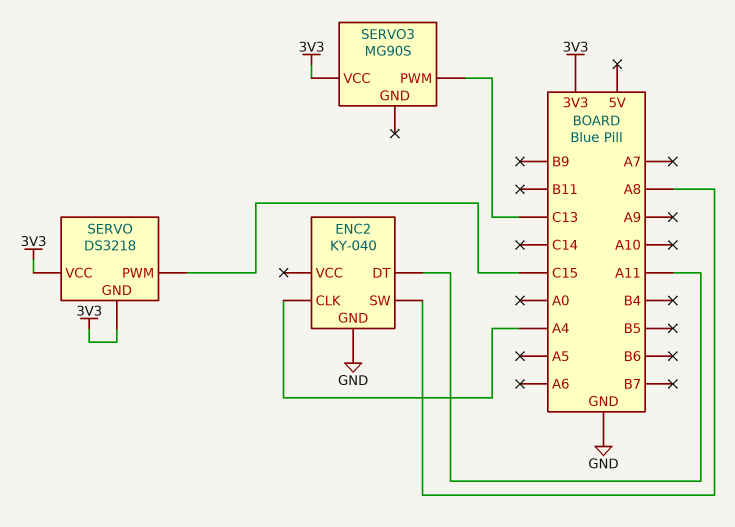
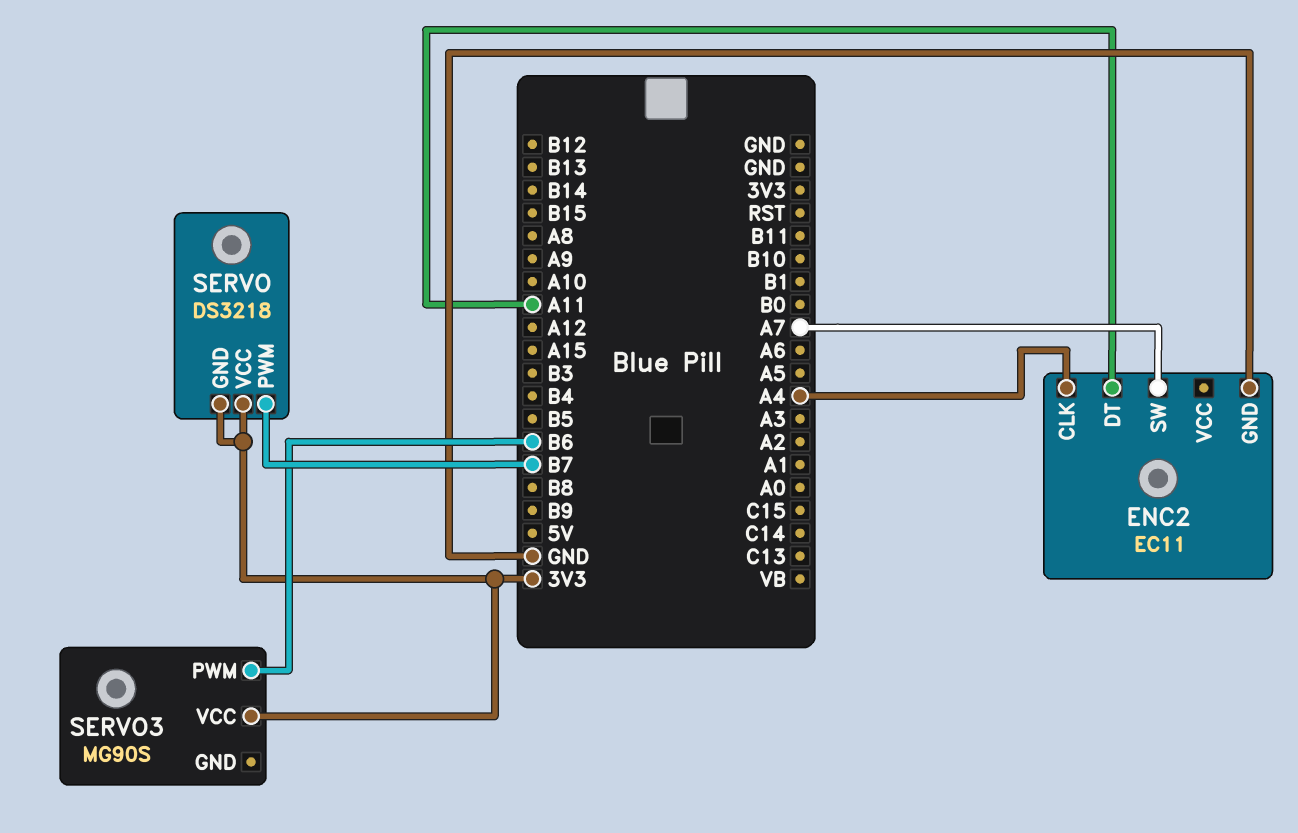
ENC2: KY-040 -> EC11
ENC2 pin SW: A8 -> A7
SERVO pin PWM: C15 -> B7
SERVO3 pin PWM: C13 -> B6

